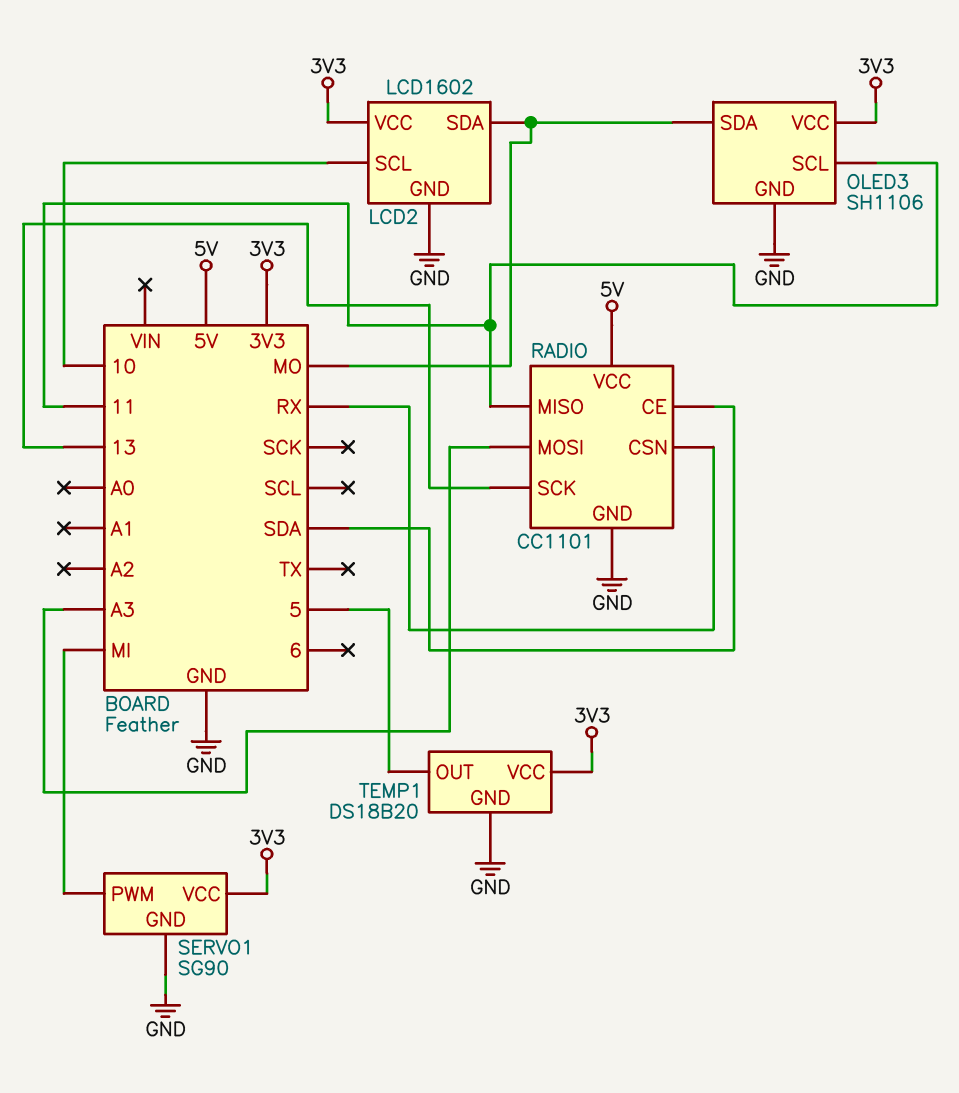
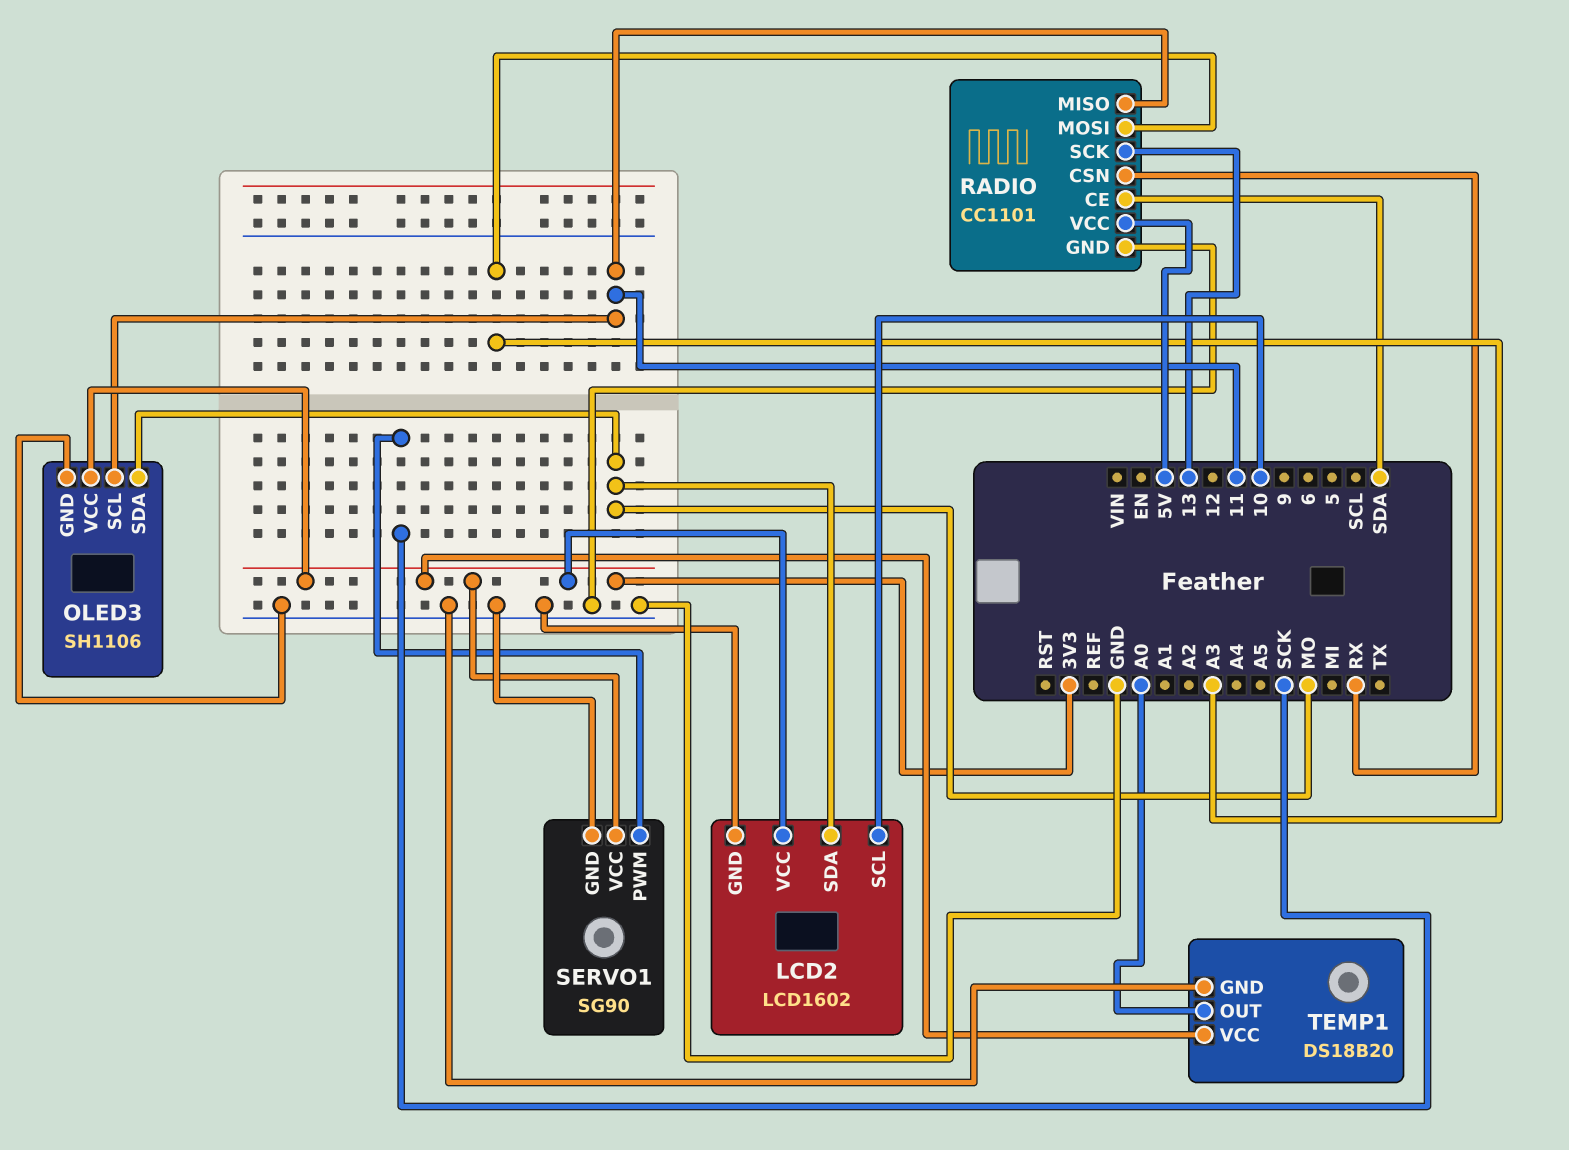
SERVO1 pin PWM: MI -> SCK
TEMP1 pin OUT: 5 -> A0

